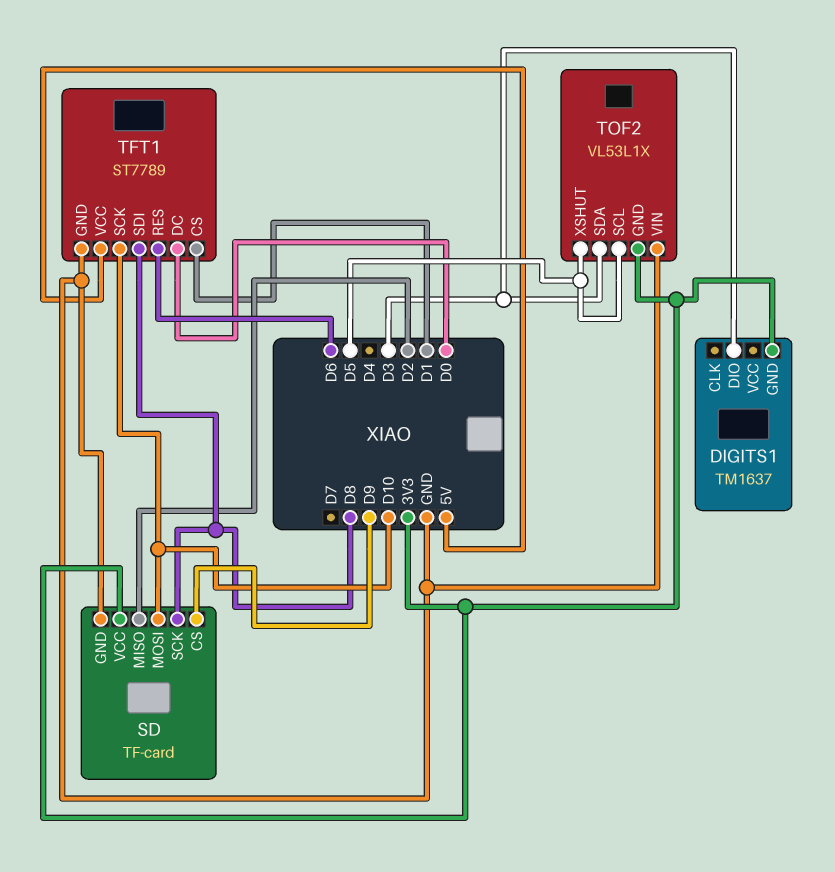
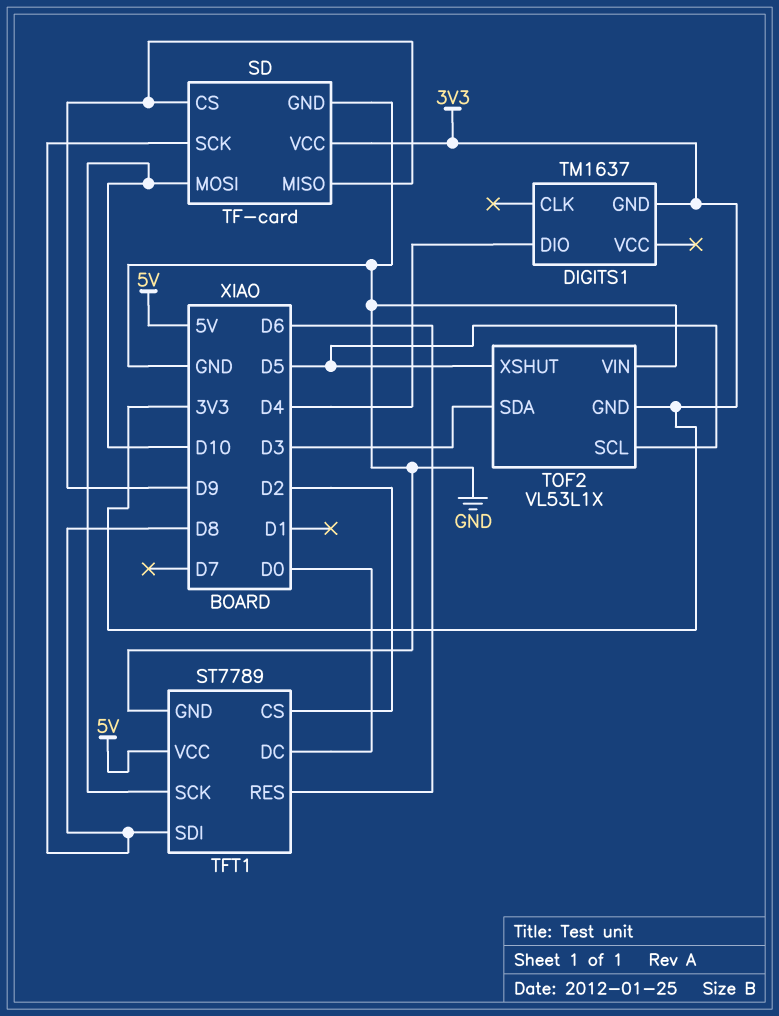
DIGITS1 pin DIO: D3 -> D4
SD pin MISO: D2 -> D9
TFT1 pin CS: D1 -> D2

